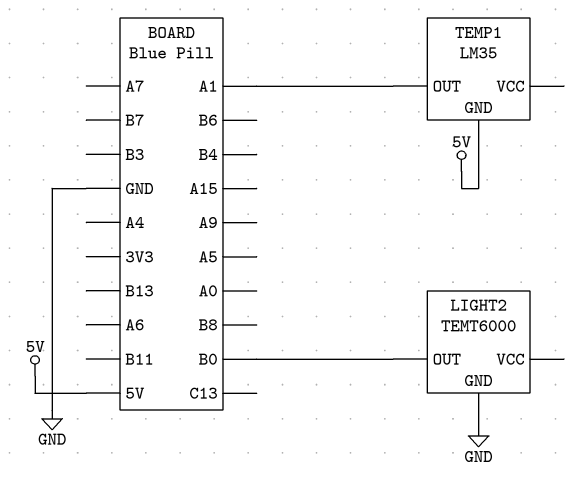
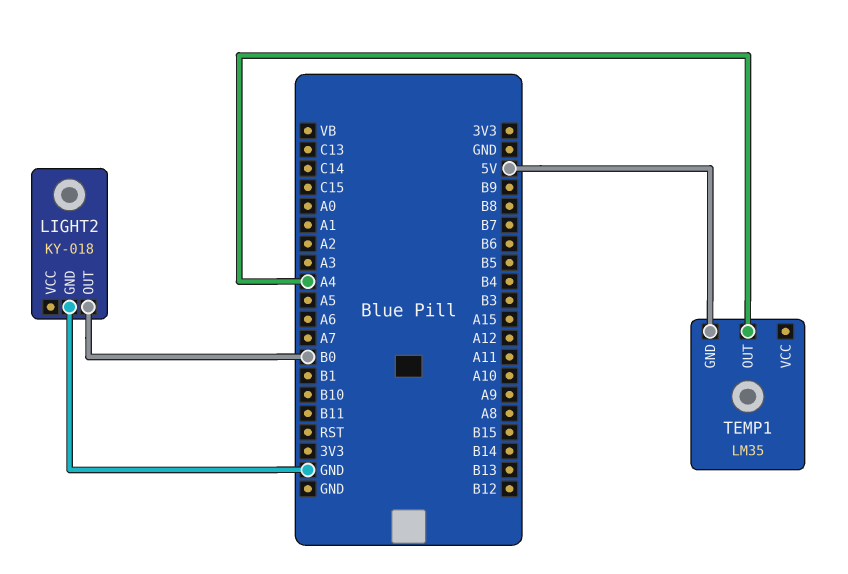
LIGHT2: TEMT6000 -> KY-018
TEMP1 pin OUT: A1 -> A4

